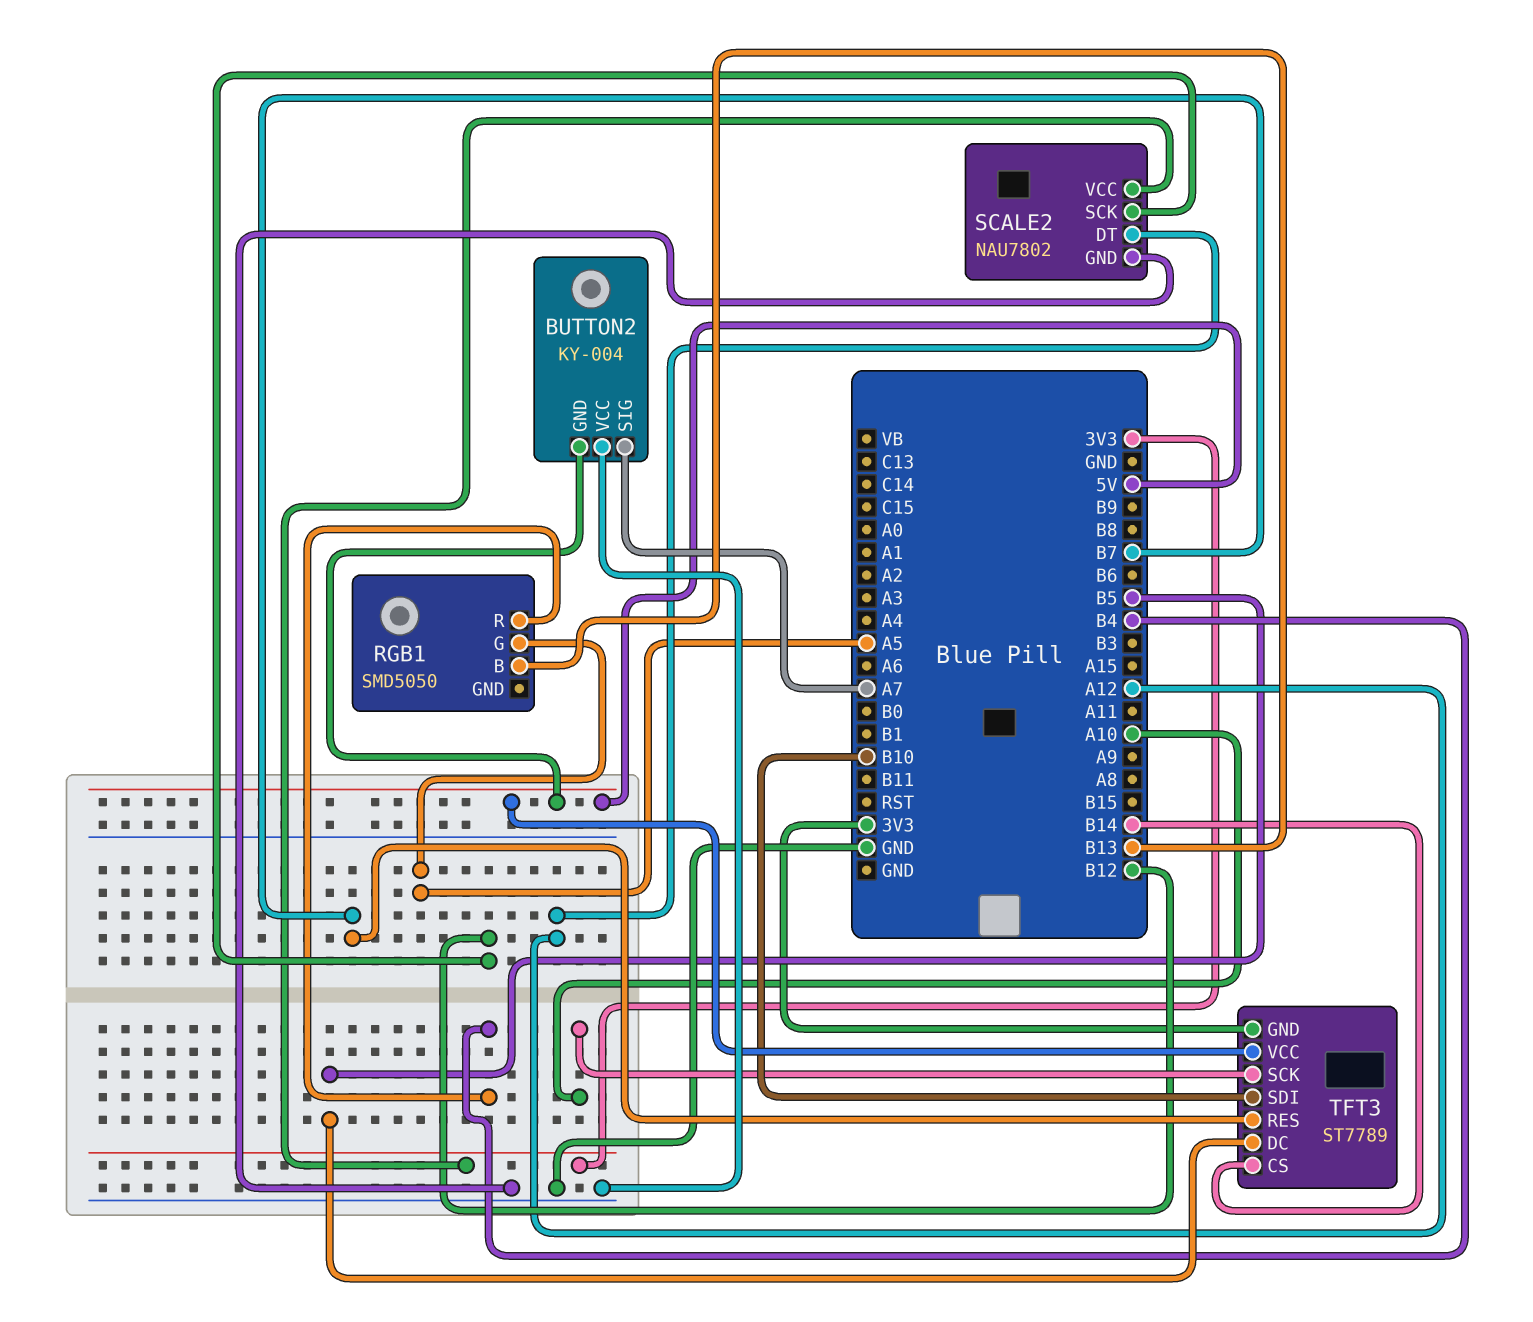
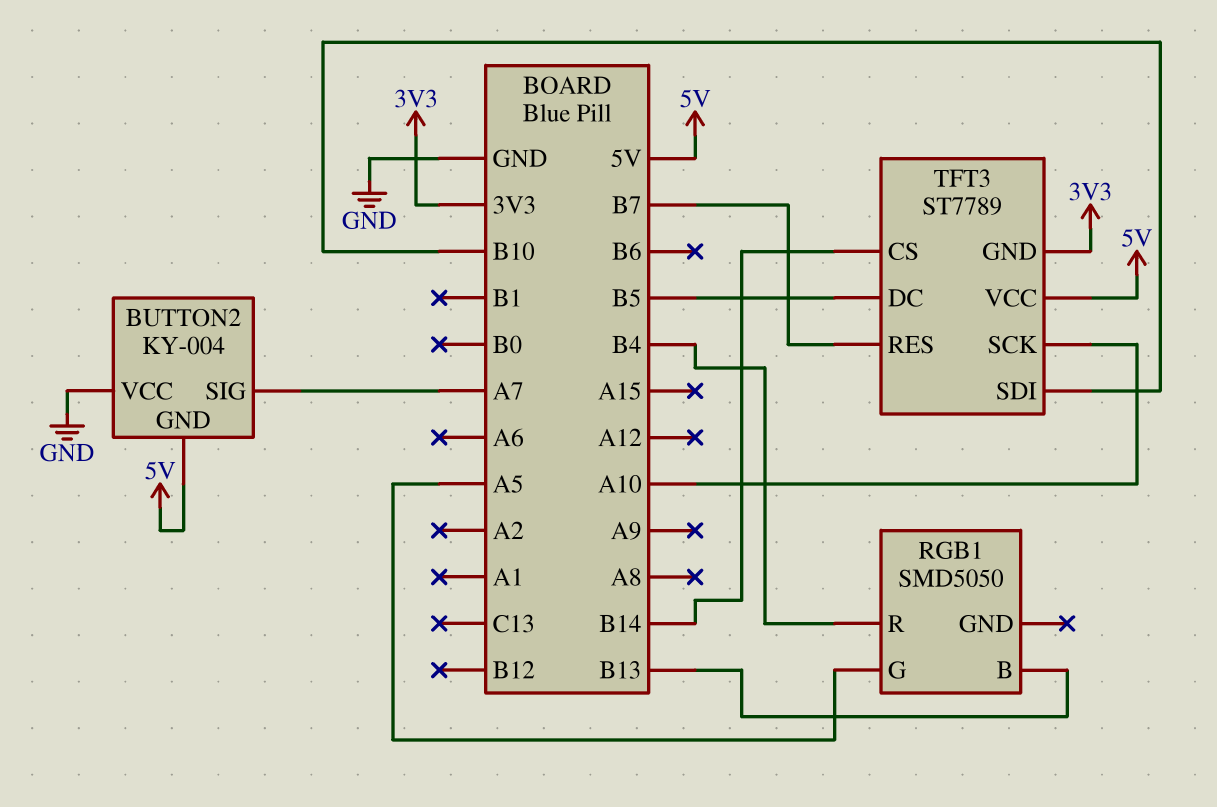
SCALE2: NAU7802 -> none
SCALE2 pin DT: A12 -> none
SCALE2 pin GND: GND -> none
SCALE2 pin SCK: B12 -> none
SCALE2 pin VCC: 3V3 -> none

